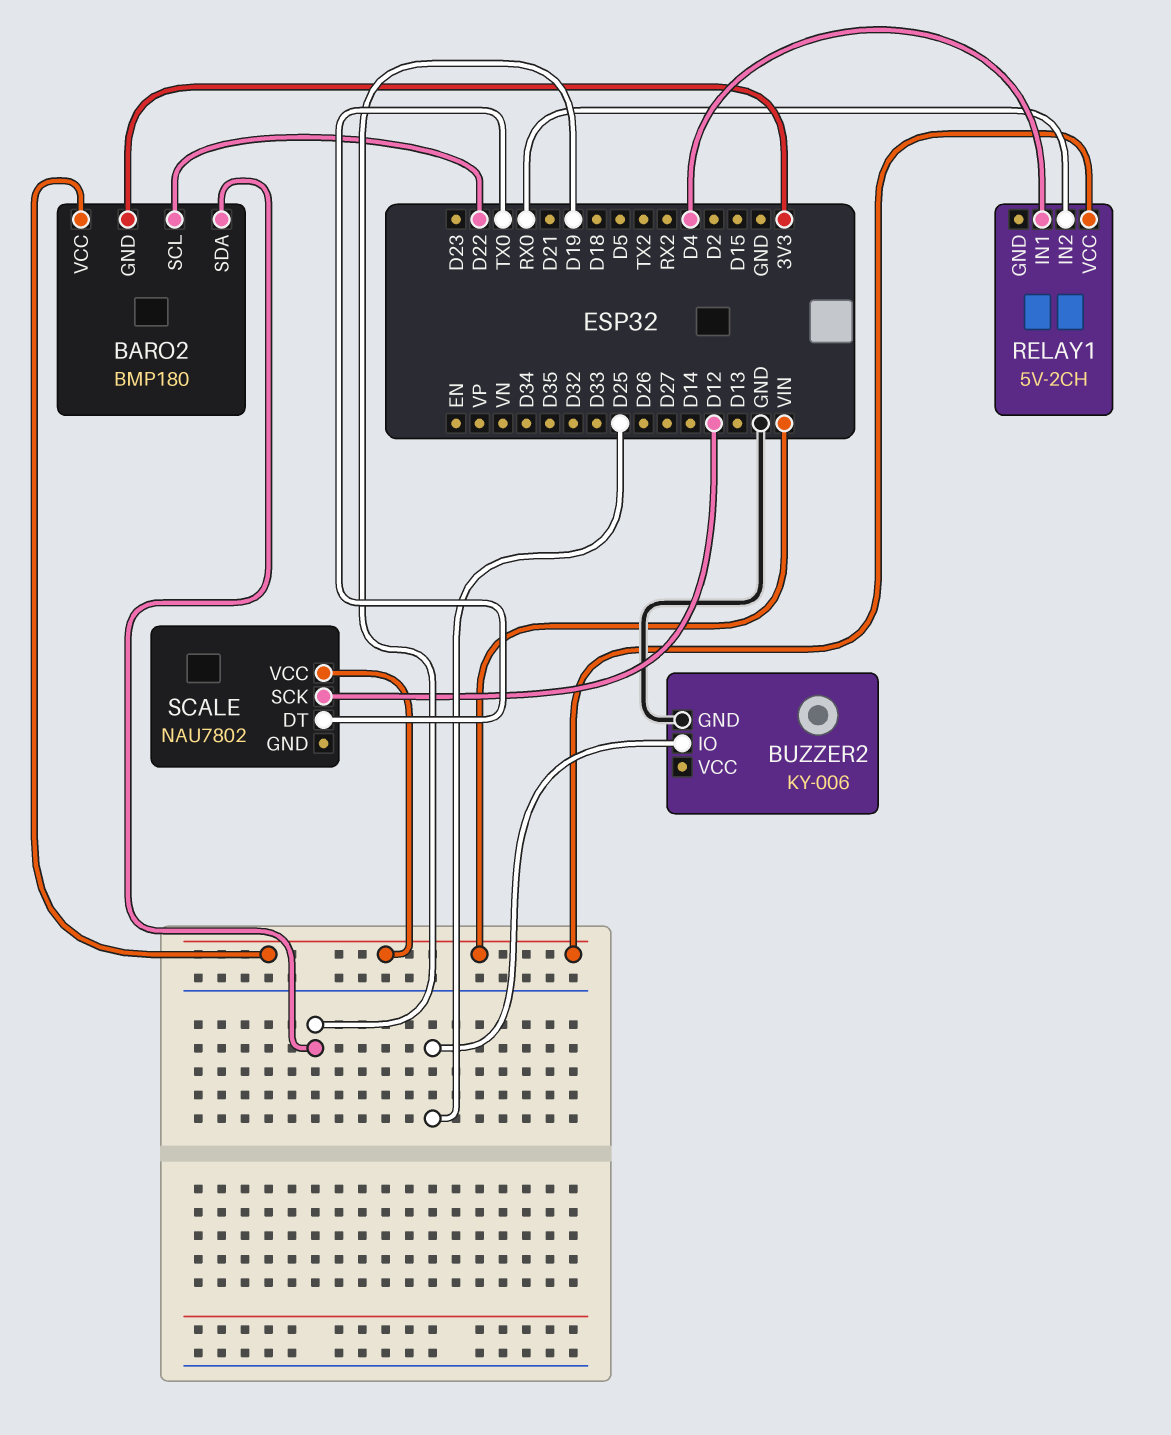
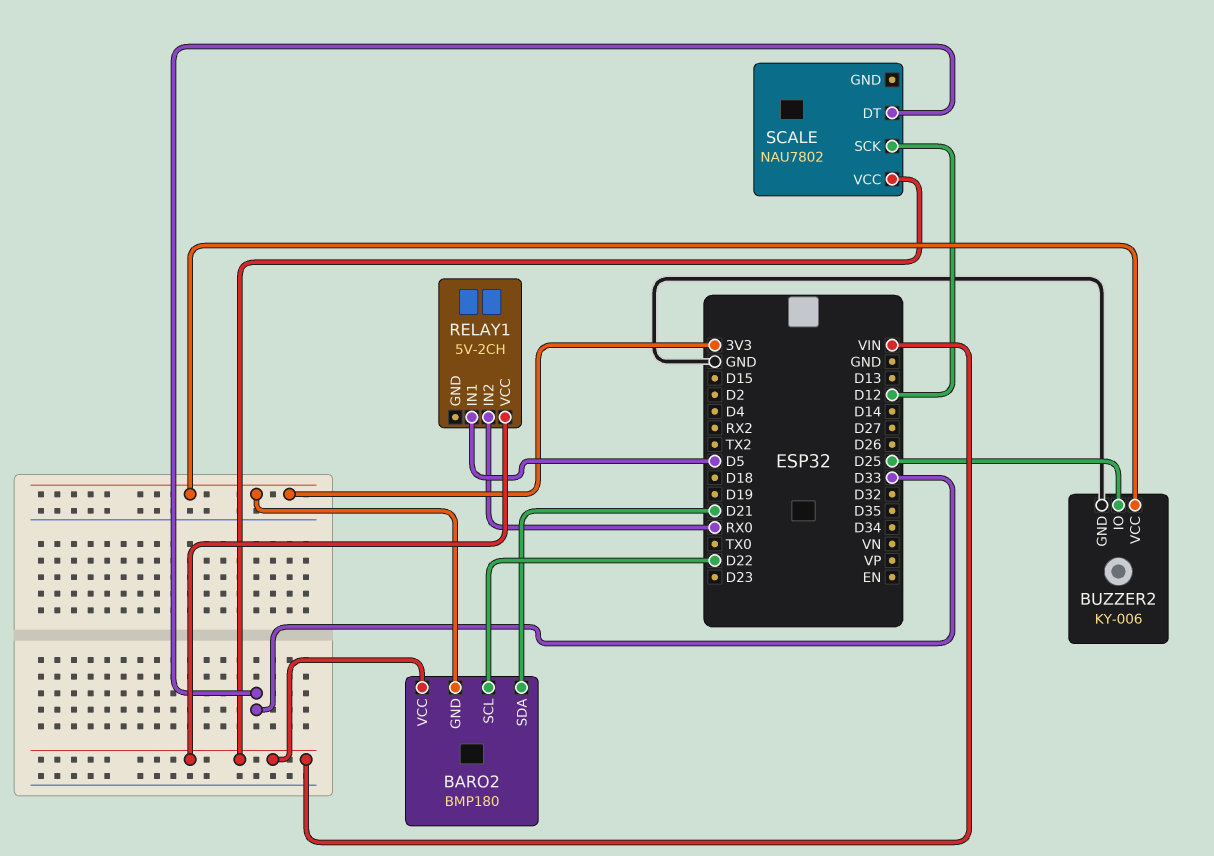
BARO2 pin SDA: D19 -> D21
BUZZER2 pin VCC: none -> 3V3
RELAY1 pin IN1: D4 -> D5
SCALE pin DT: TX0 -> D33

